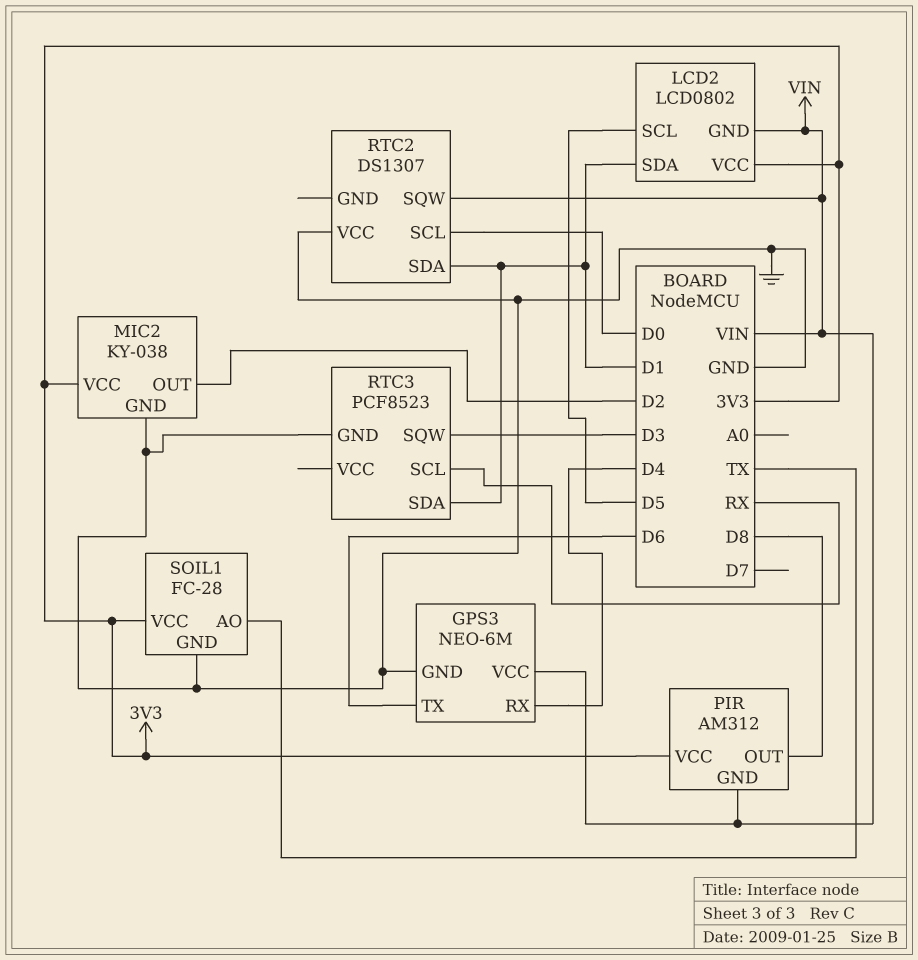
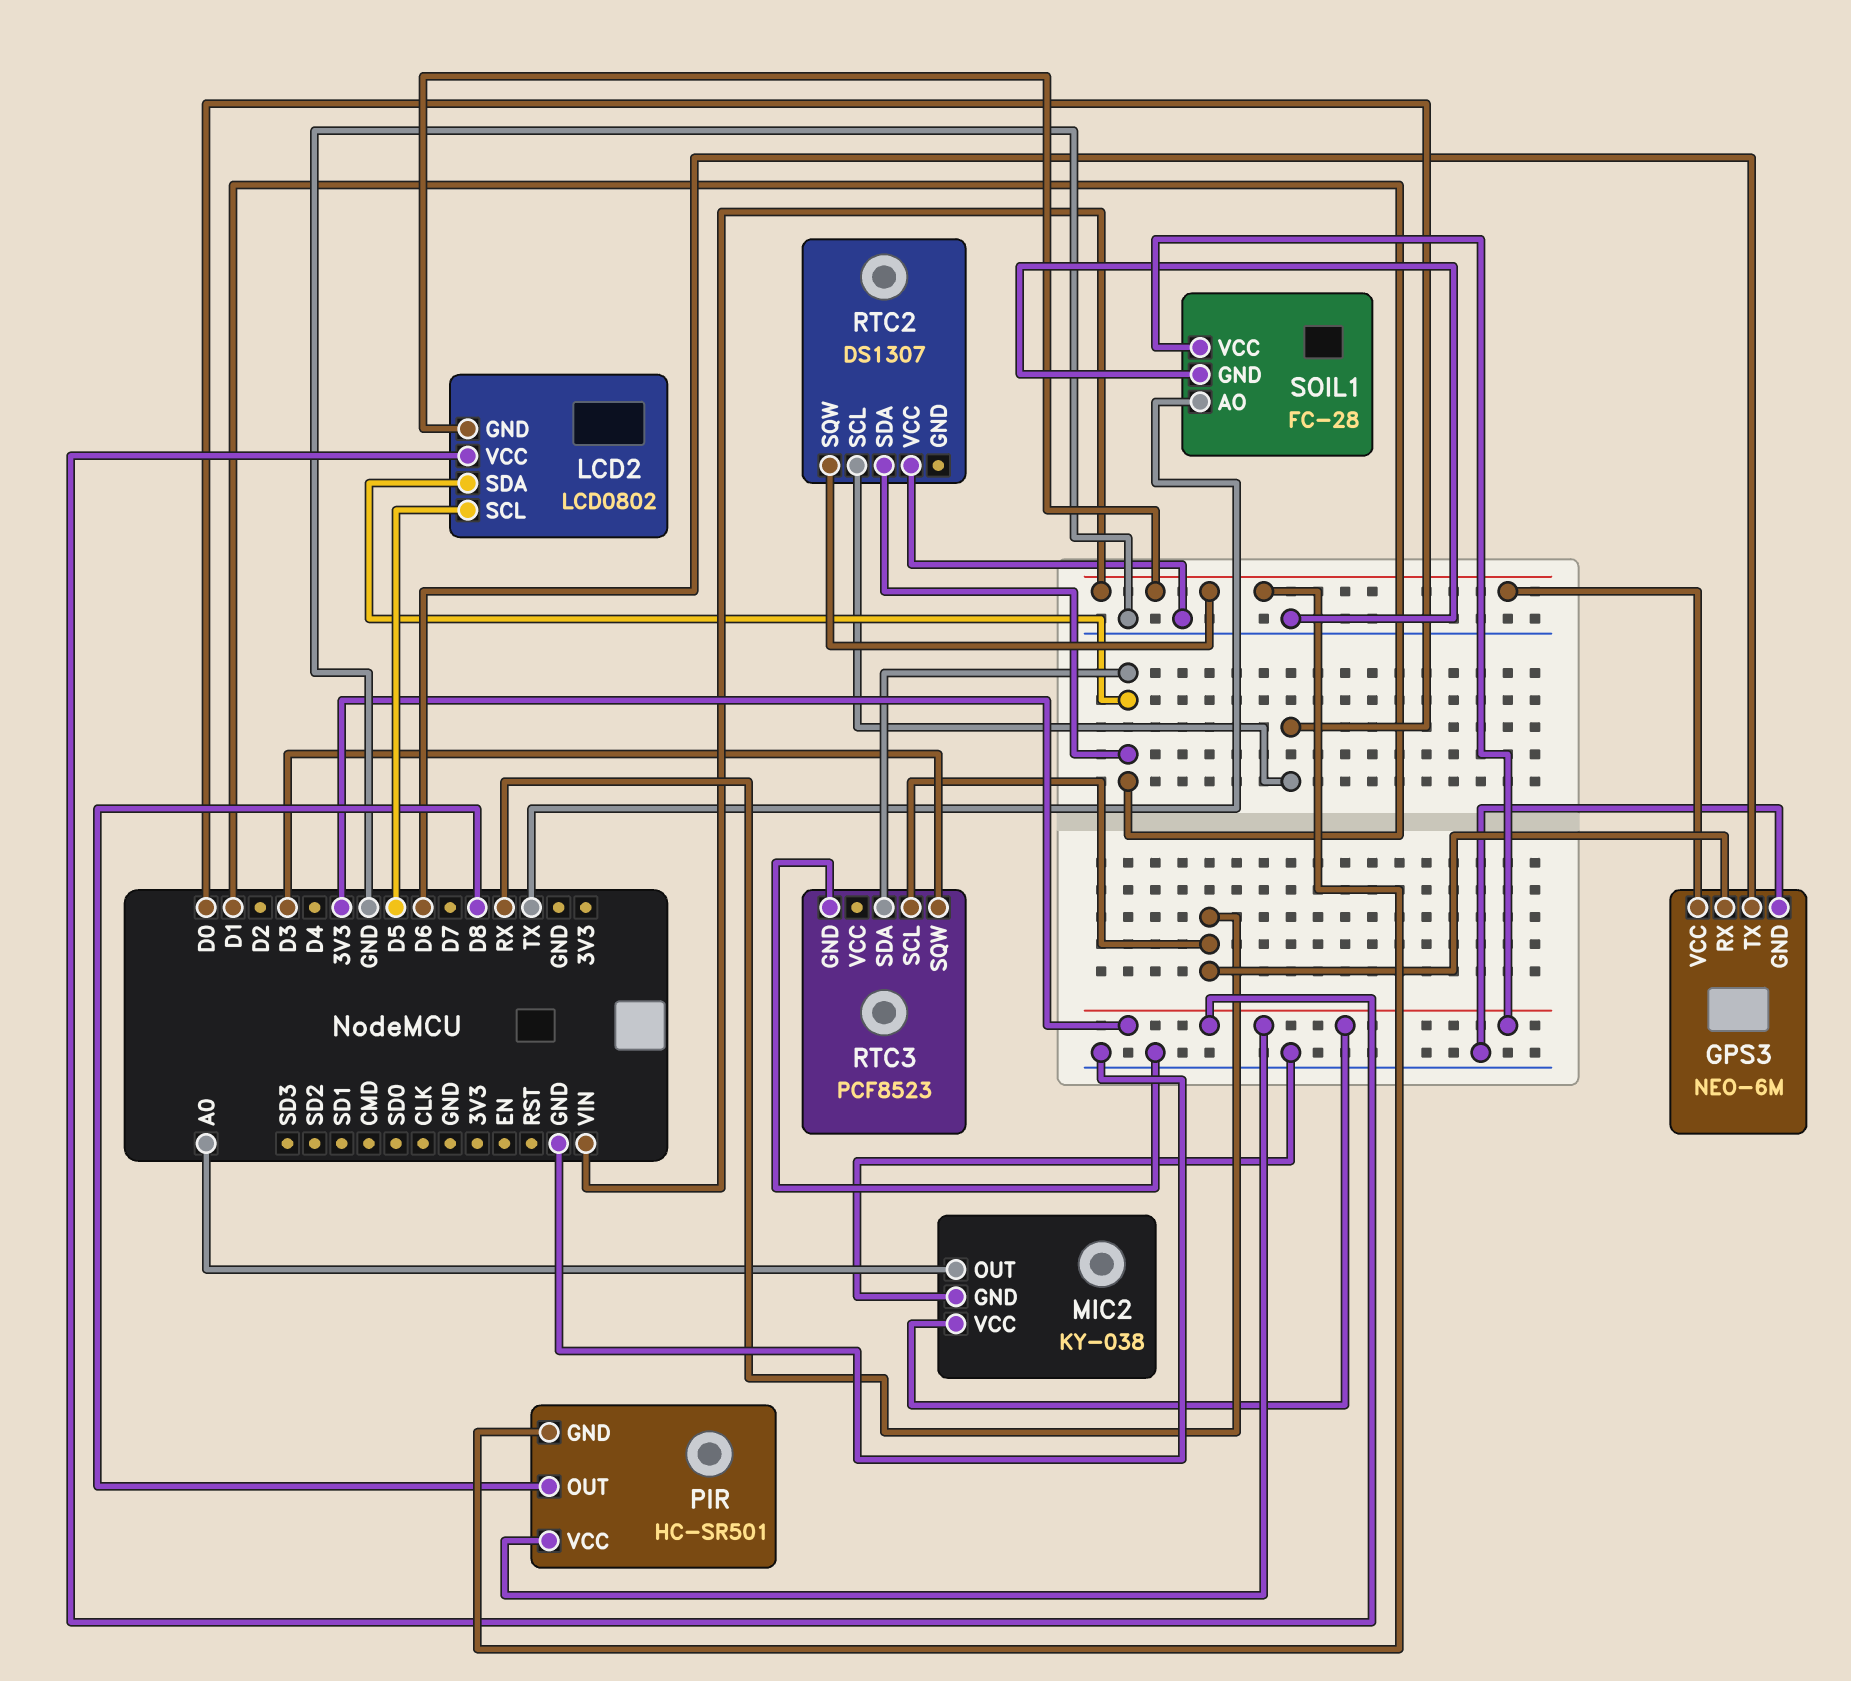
GPS3 pin RX: D4 -> RX
MIC2 pin OUT: D2 -> A0
PIR: AM312 -> HC-SR501

